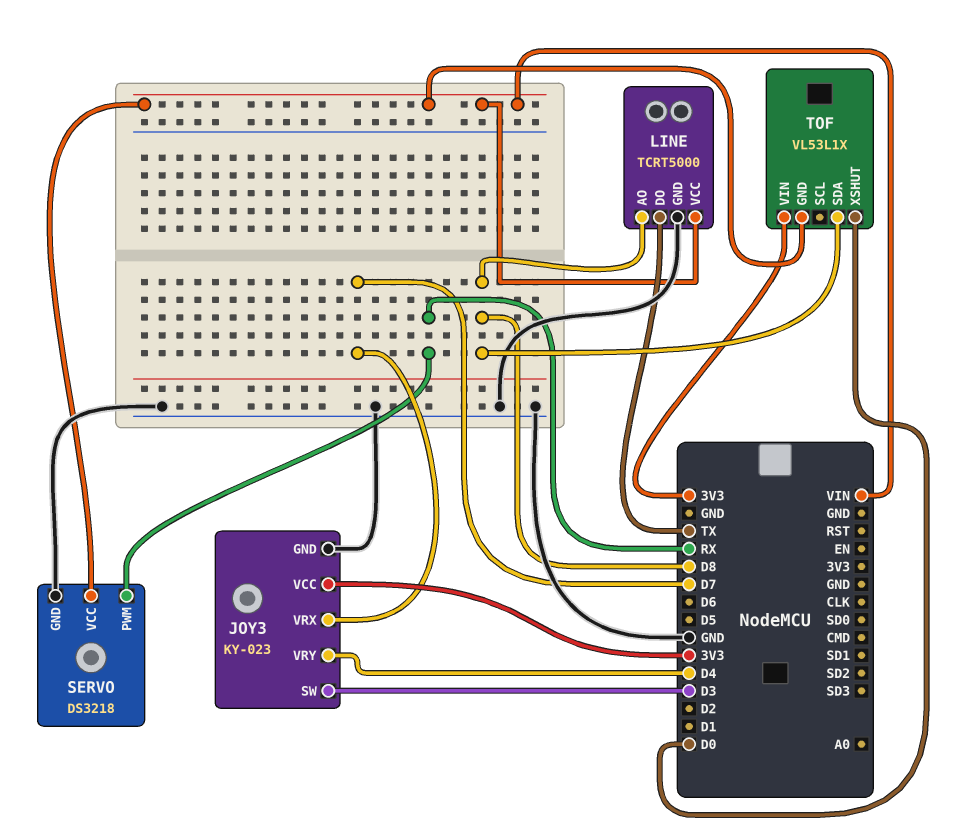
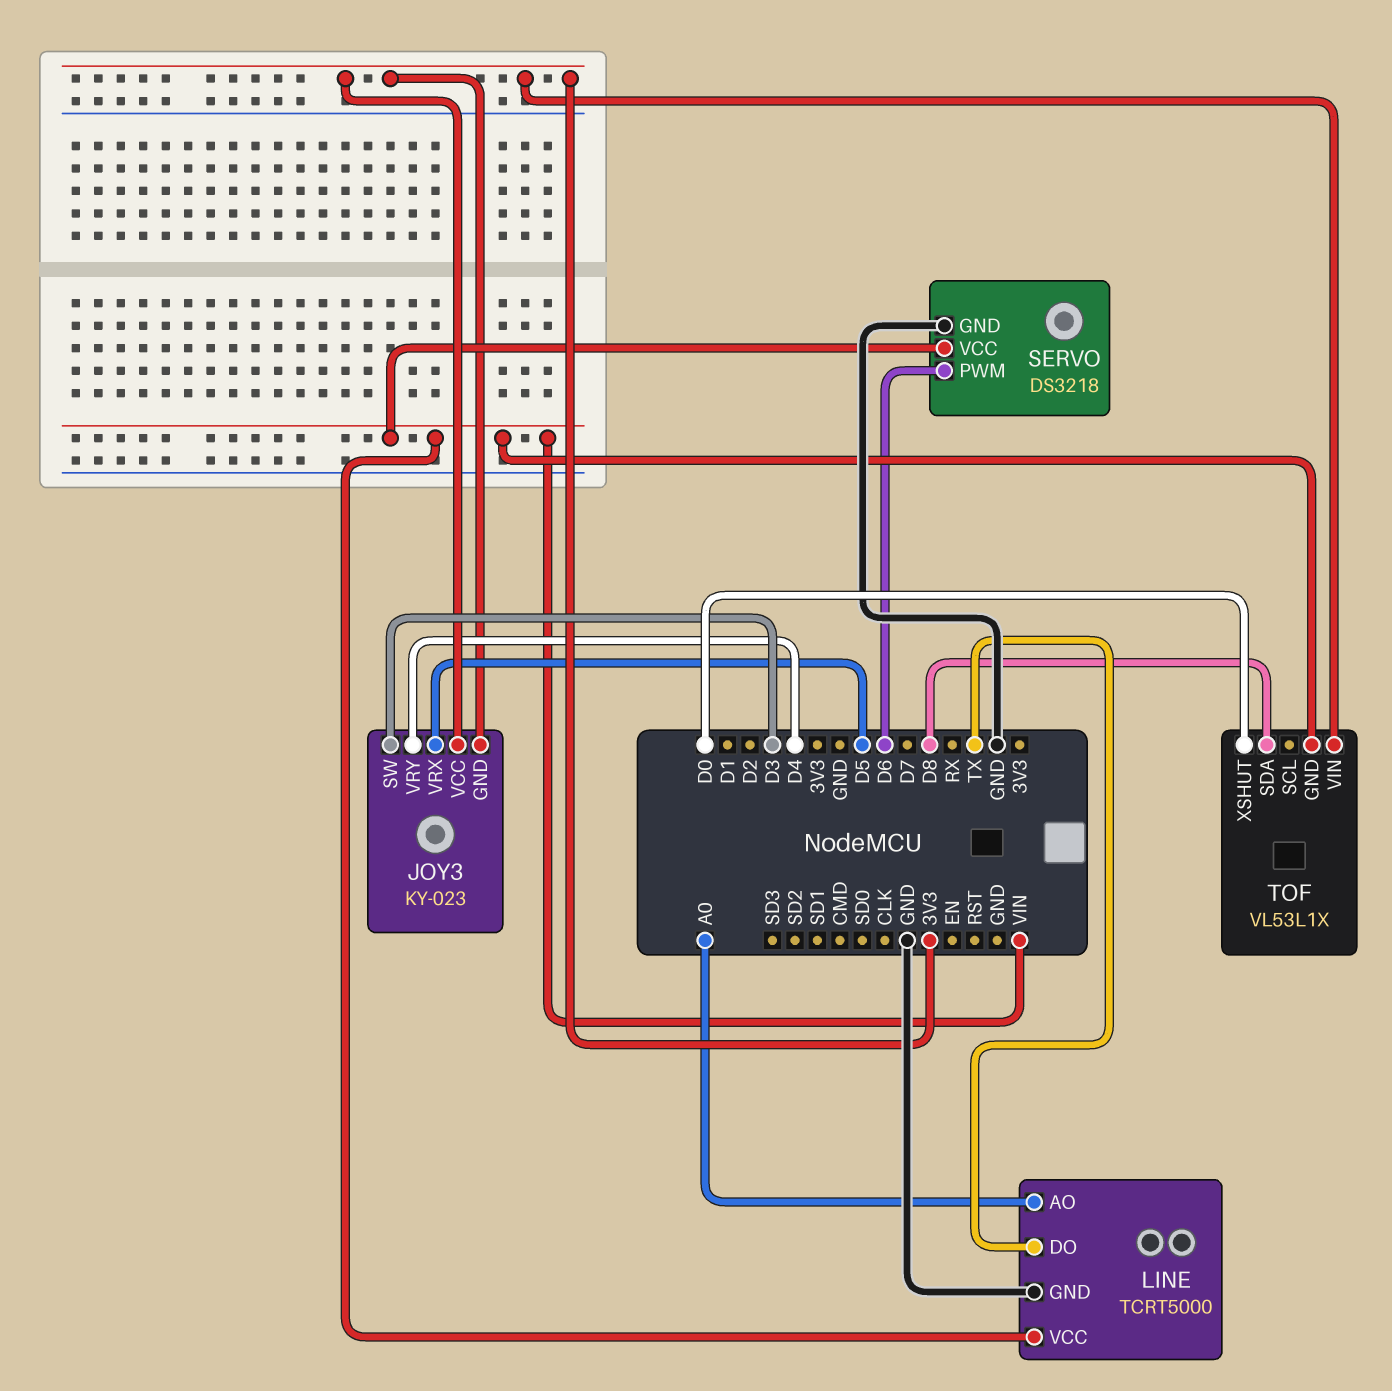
JOY3 pin GND: GND -> 3V3
JOY3 pin VRX: D7 -> D5
LINE pin AO: D8 -> A0
SERVO pin PWM: RX -> D6

